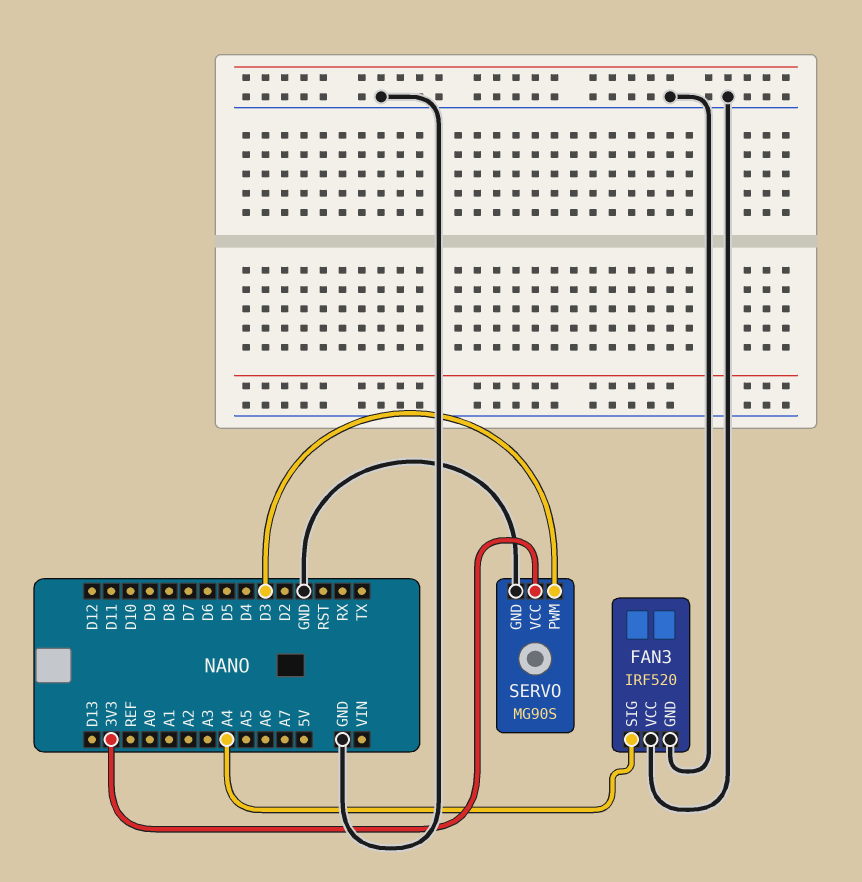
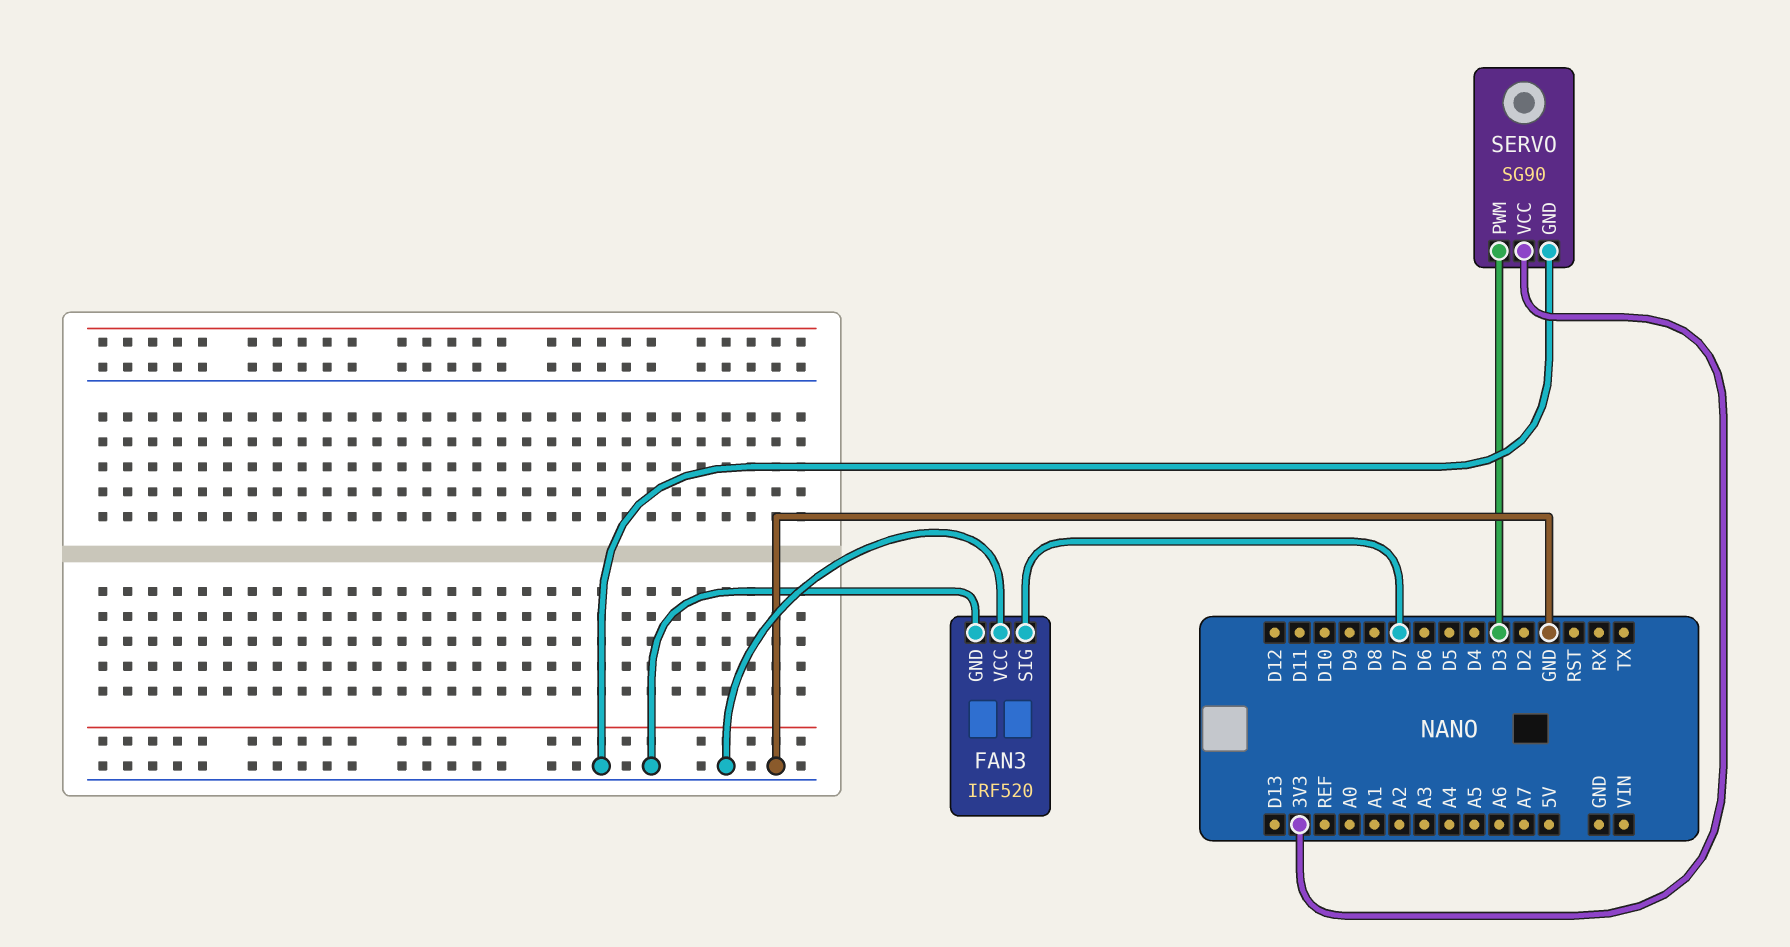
FAN3 pin SIG: A4 -> D7
SERVO: MG90S -> SG90

